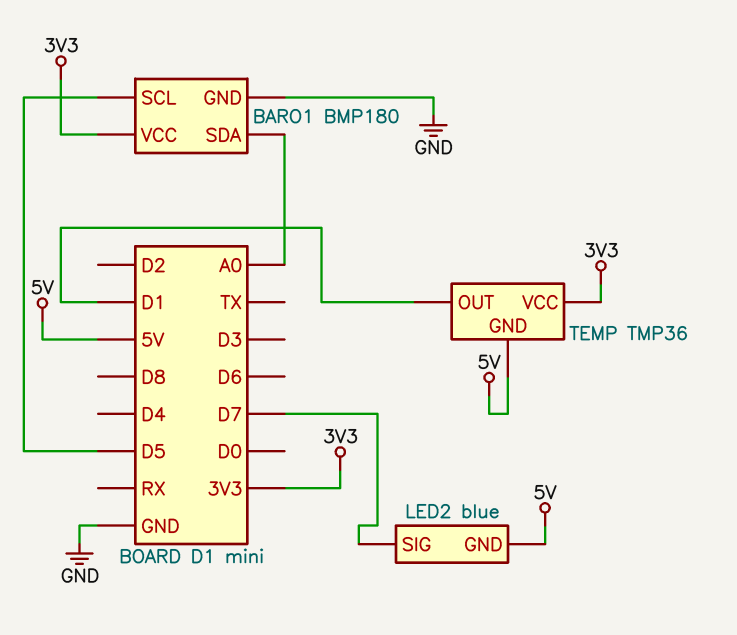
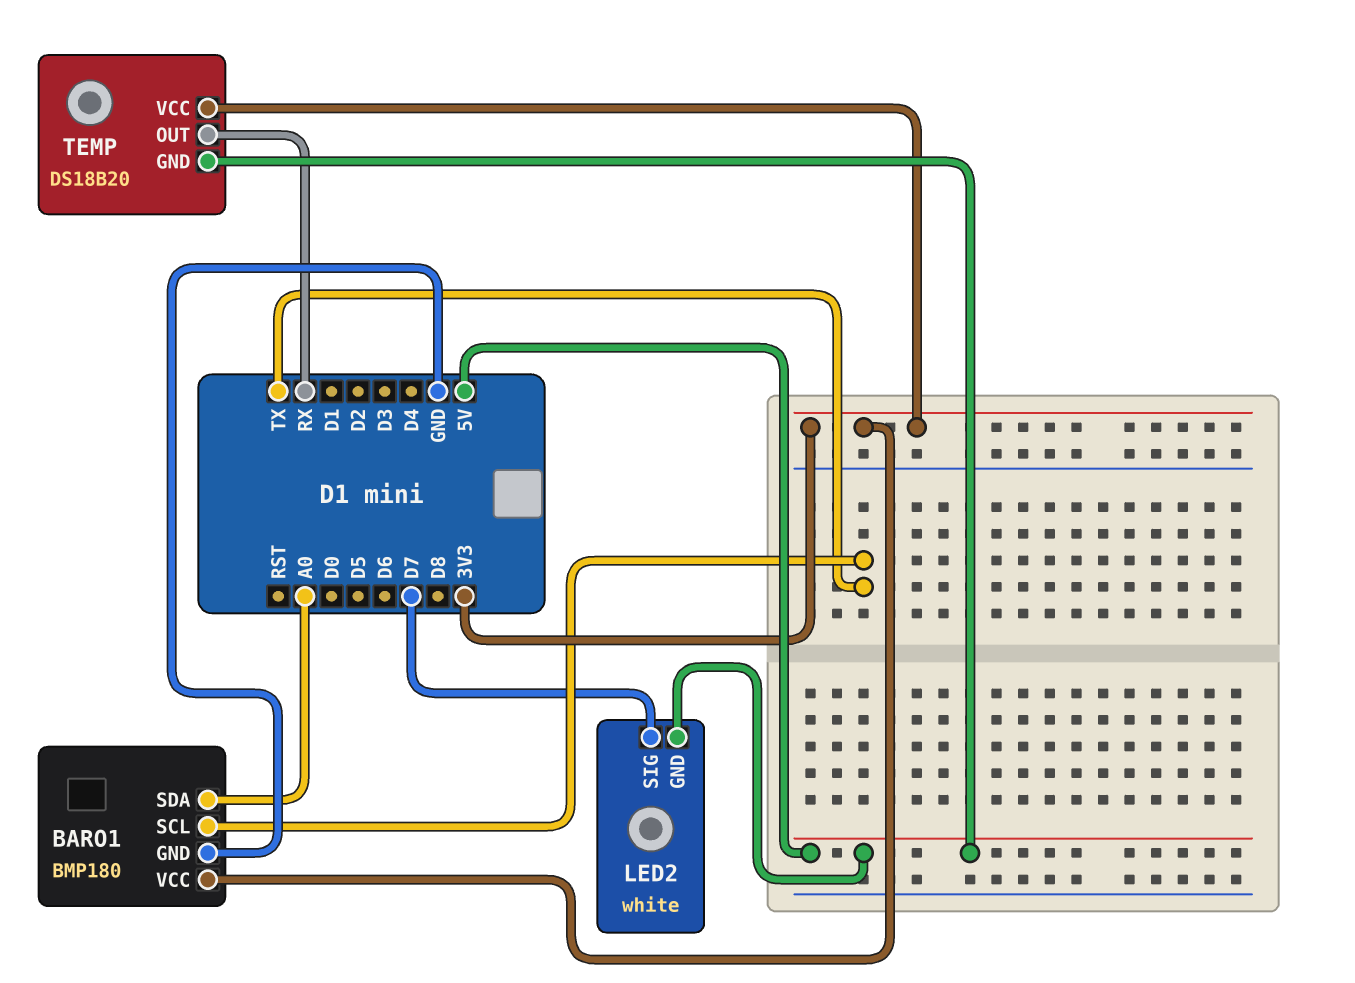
BARO1 pin SCL: D5 -> TX
LED2: blue -> white
TEMP: TMP36 -> DS18B20
TEMP pin OUT: D1 -> RX

